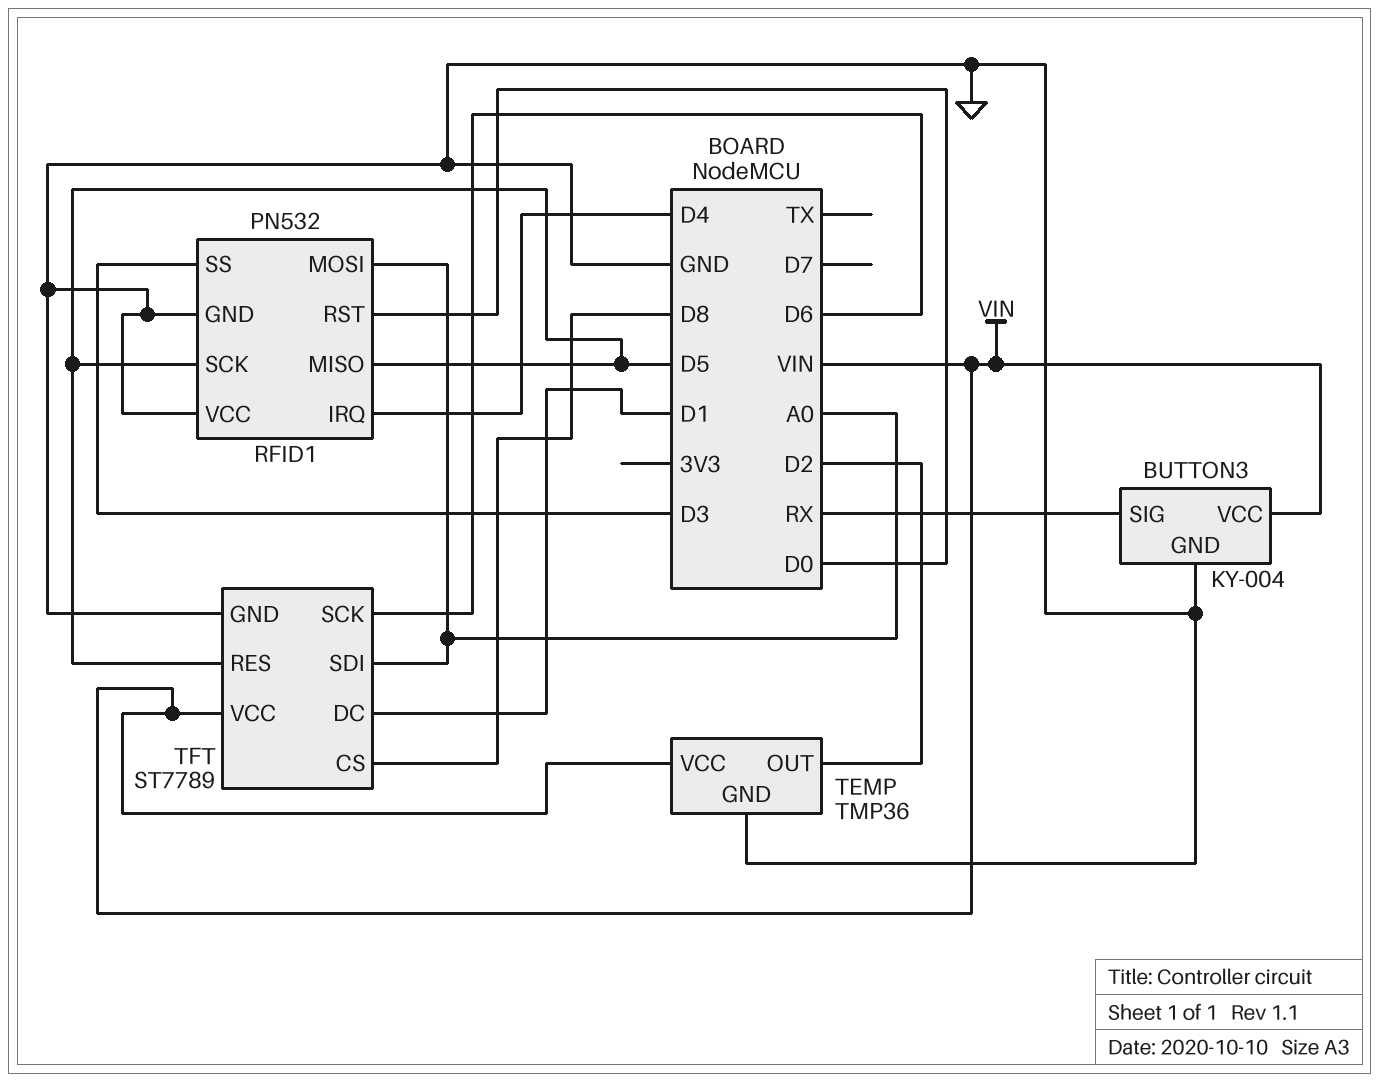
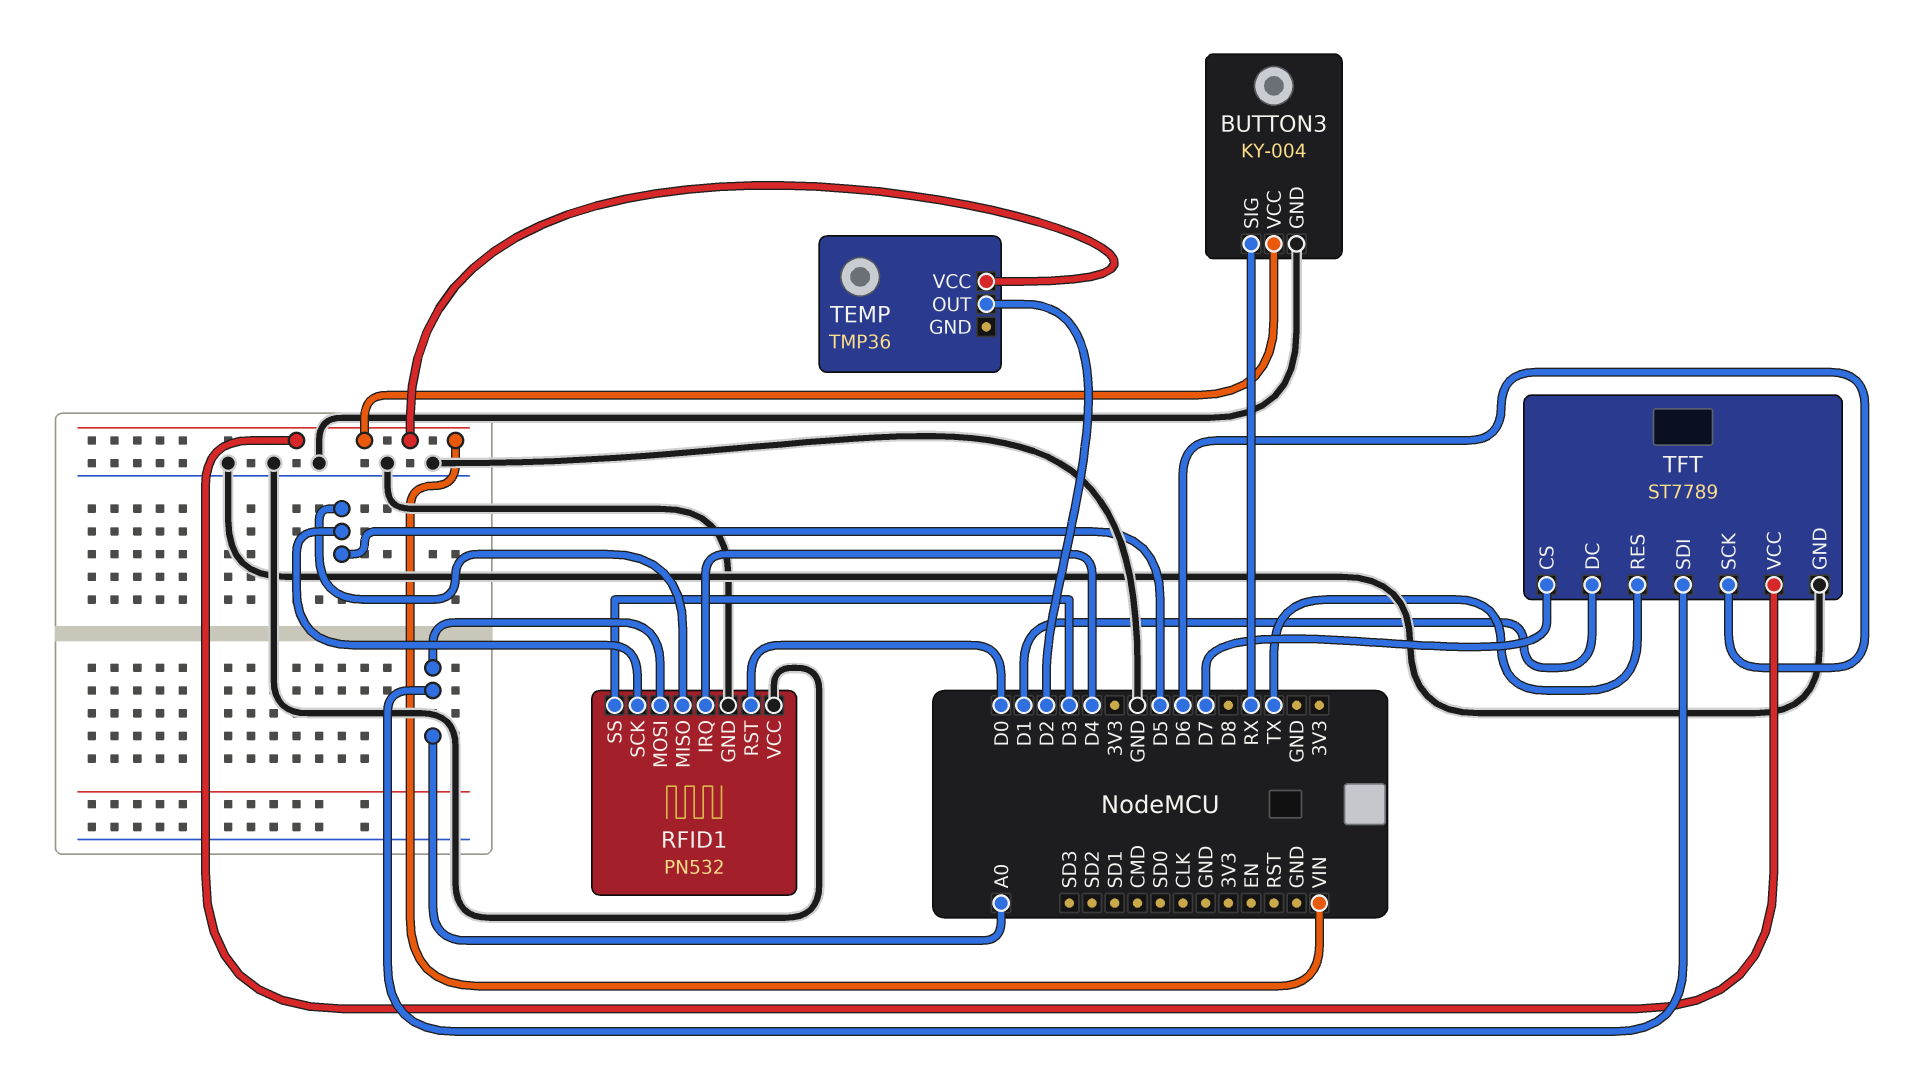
TEMP pin GND: GND -> none
TFT pin CS: D8 -> D7
TFT pin RES: D5 -> TX

